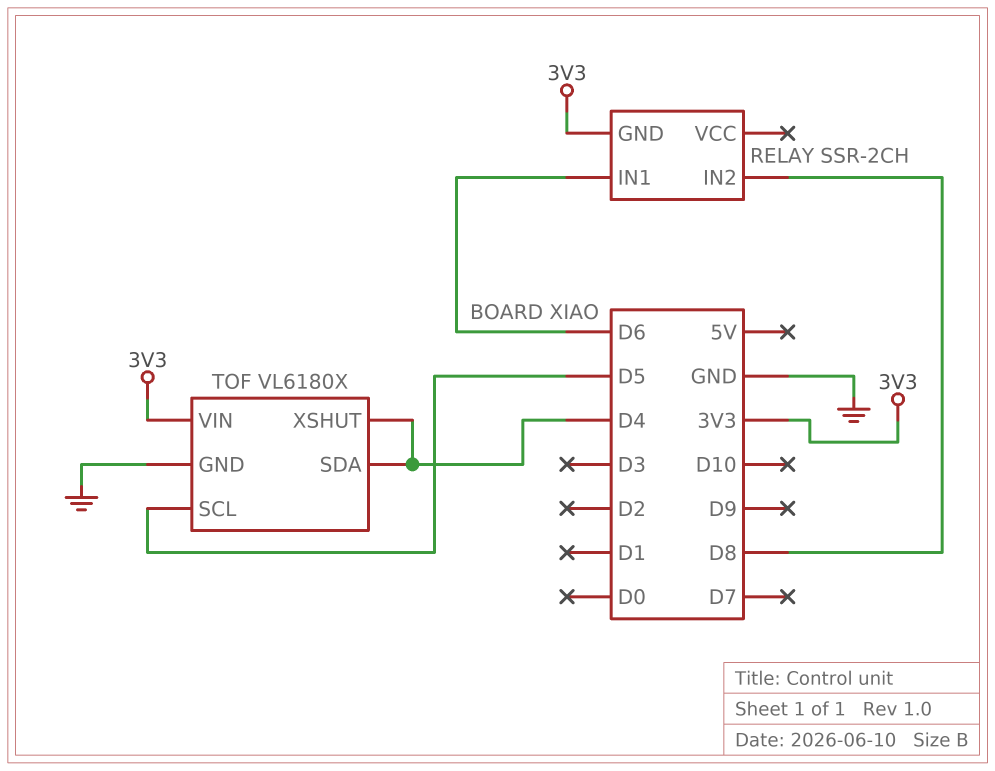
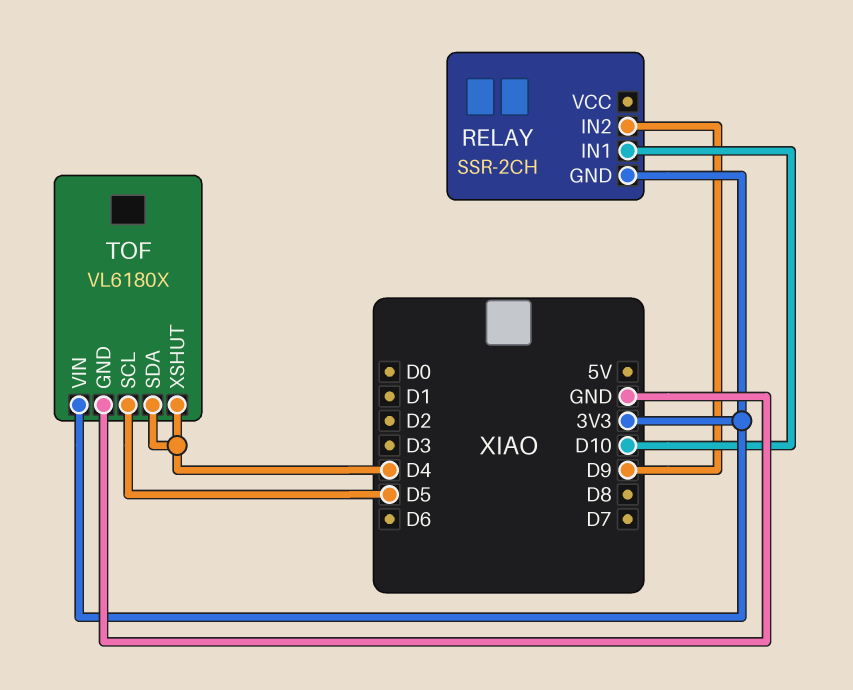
RELAY pin IN1: D6 -> D10
RELAY pin IN2: D8 -> D9

